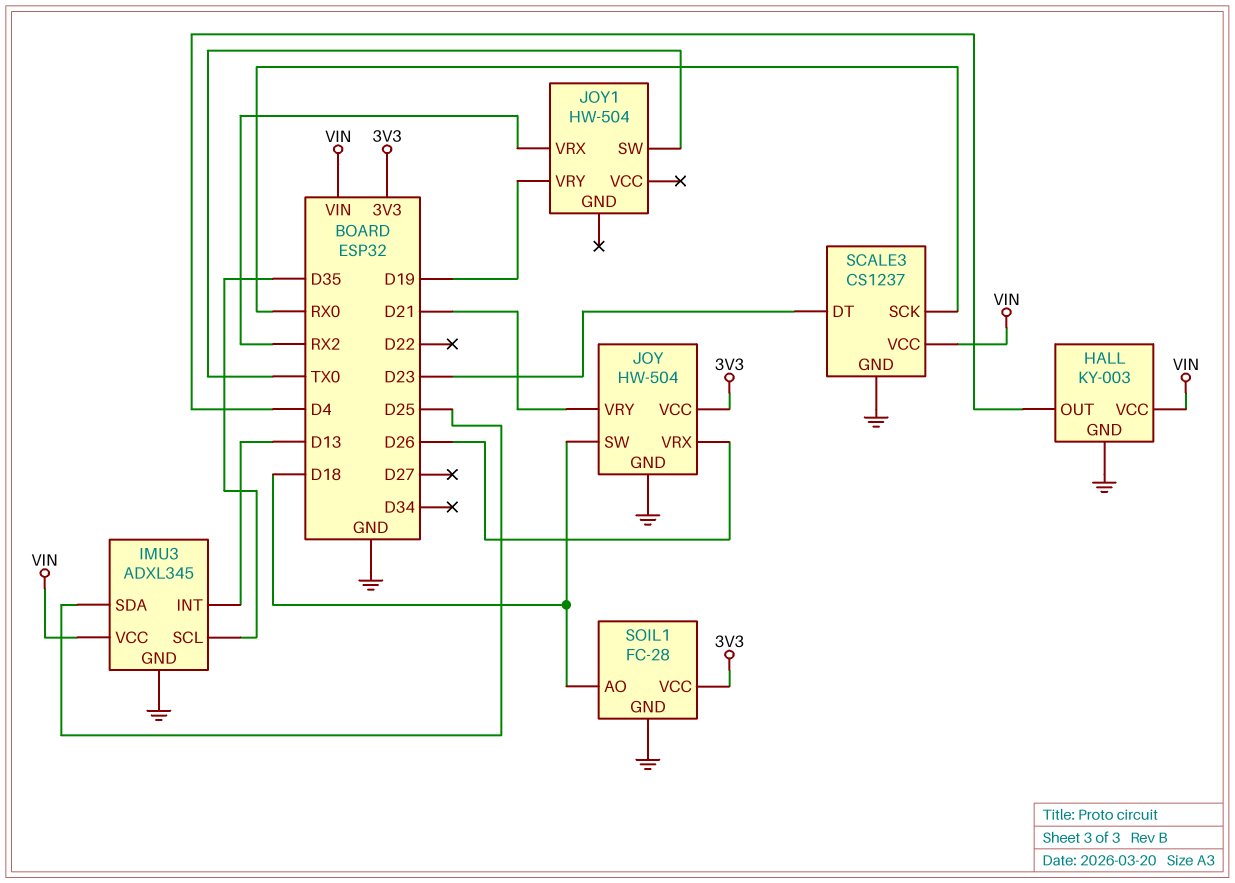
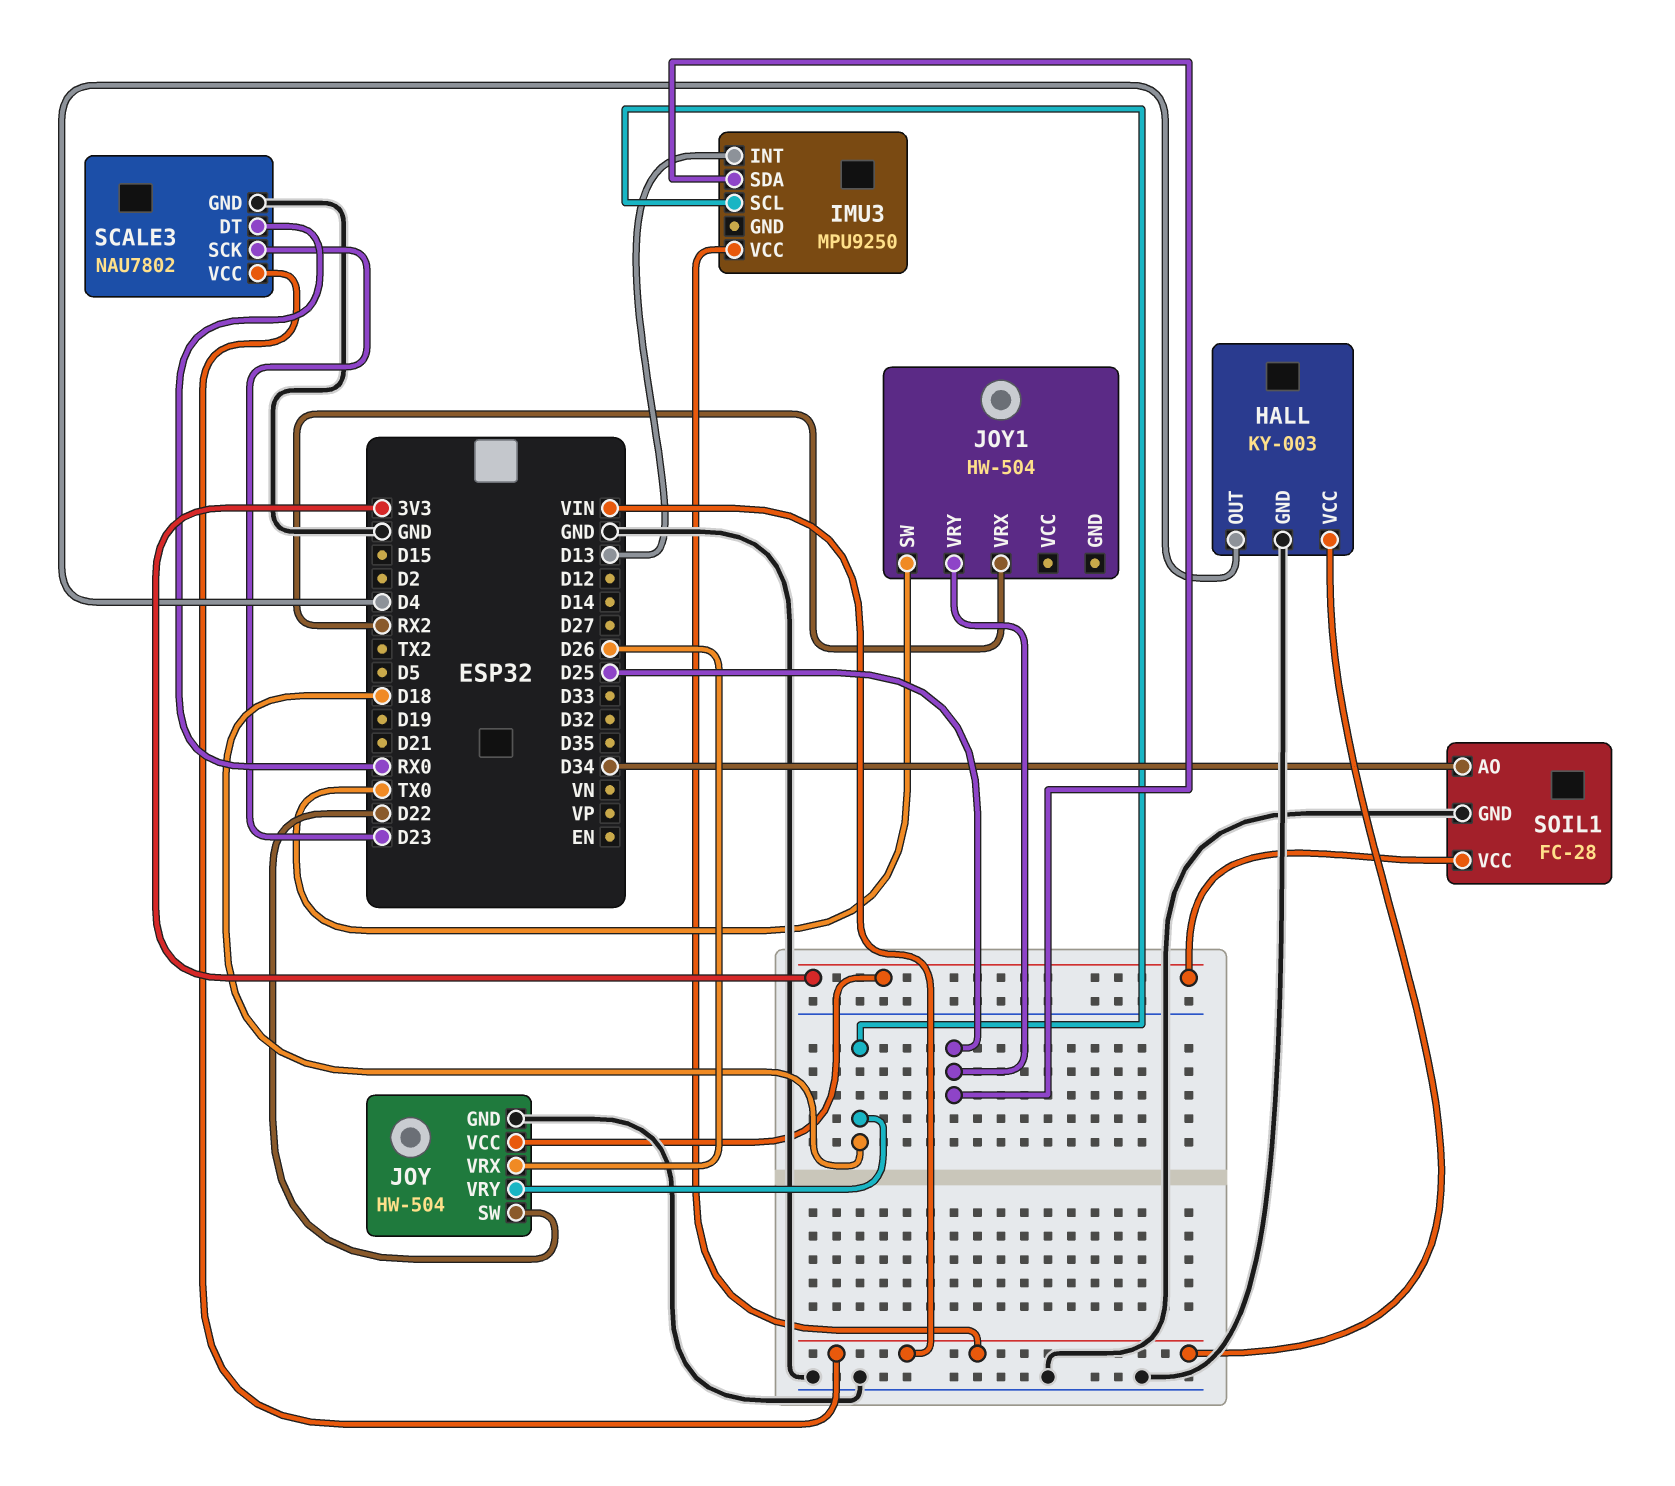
IMU3: ADXL345 -> MPU9250
IMU3 pin GND: GND -> none
IMU3 pin SCL: D35 -> D18
JOY pin SW: D18 -> D22
JOY pin VRY: D21 -> D18
JOY1 pin VRY: D19 -> D25
SCALE3: CS1237 -> NAU7802
SCALE3 pin DT: D23 -> RX0
SCALE3 pin SCK: RX0 -> D23
SOIL1 pin AO: D18 -> D34

